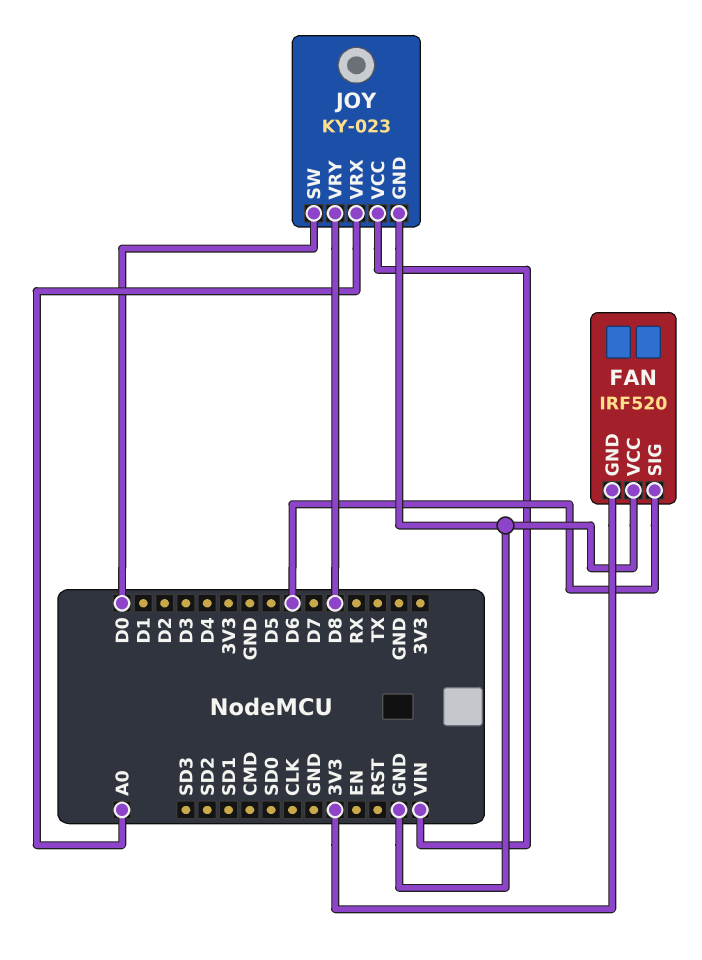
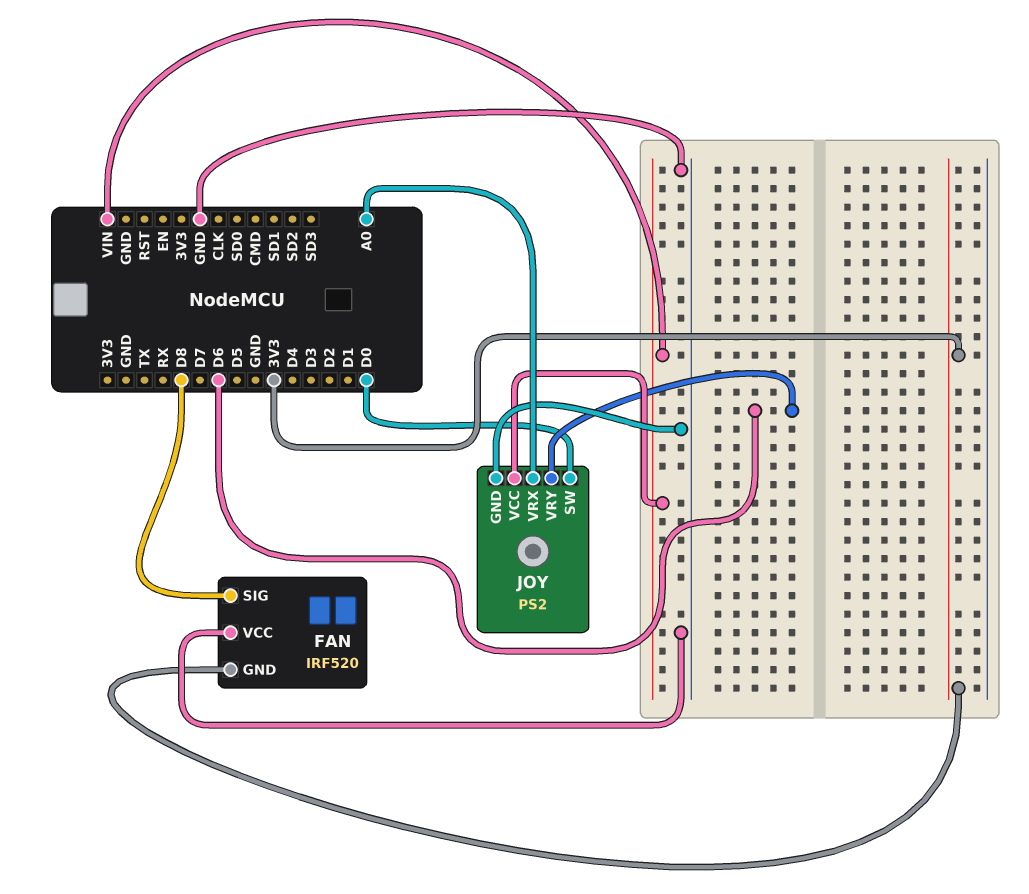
FAN pin SIG: D6 -> D8
JOY: KY-023 -> PS2
JOY pin VRY: D8 -> D6

